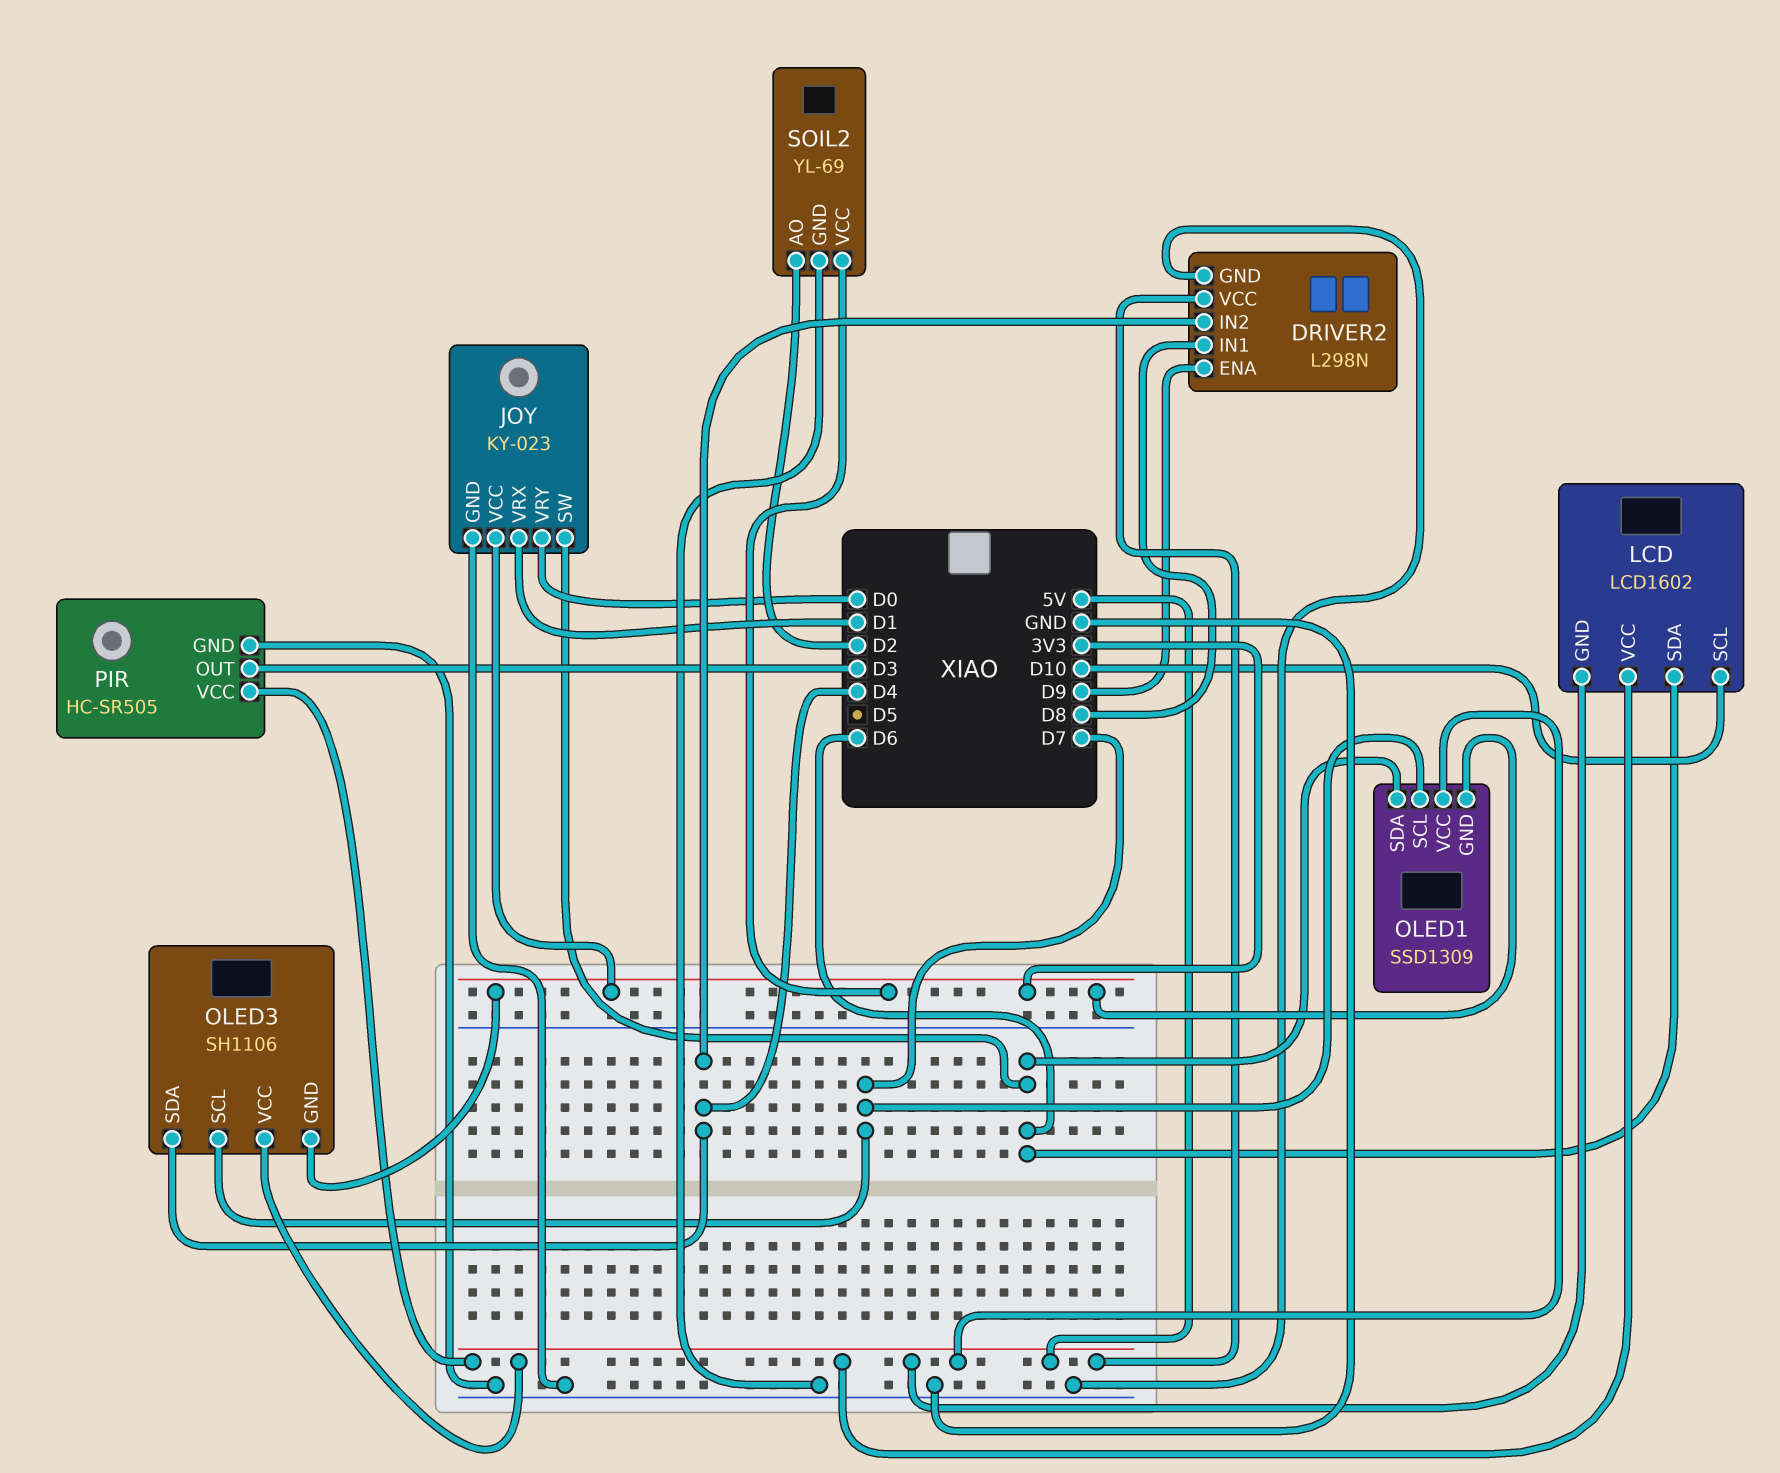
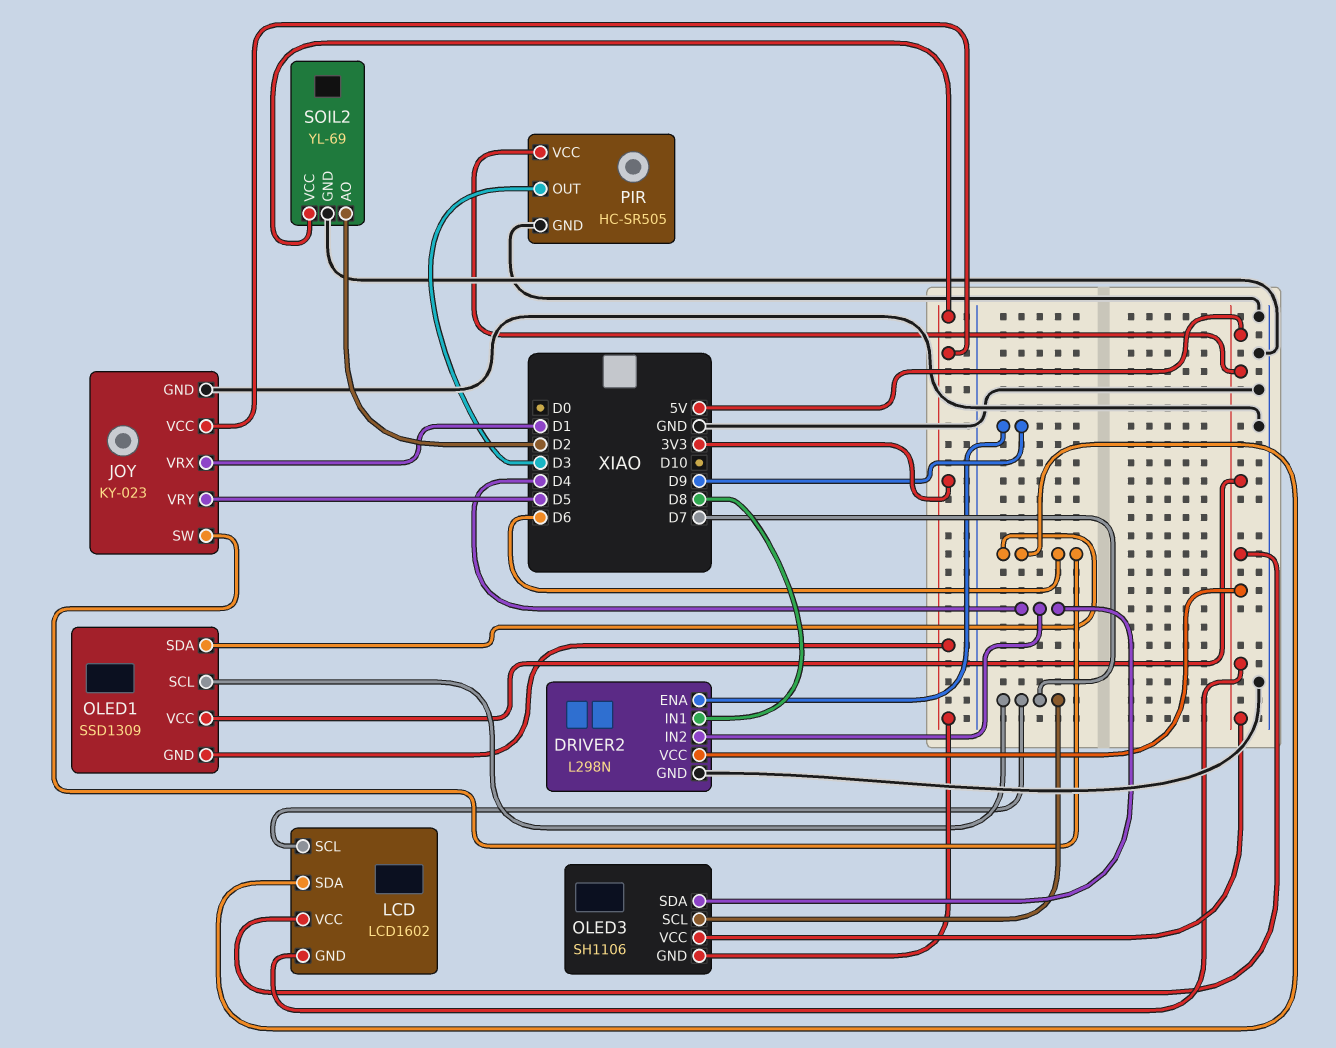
JOY pin VRY: D0 -> D5
LCD pin SCL: D10 -> D7

